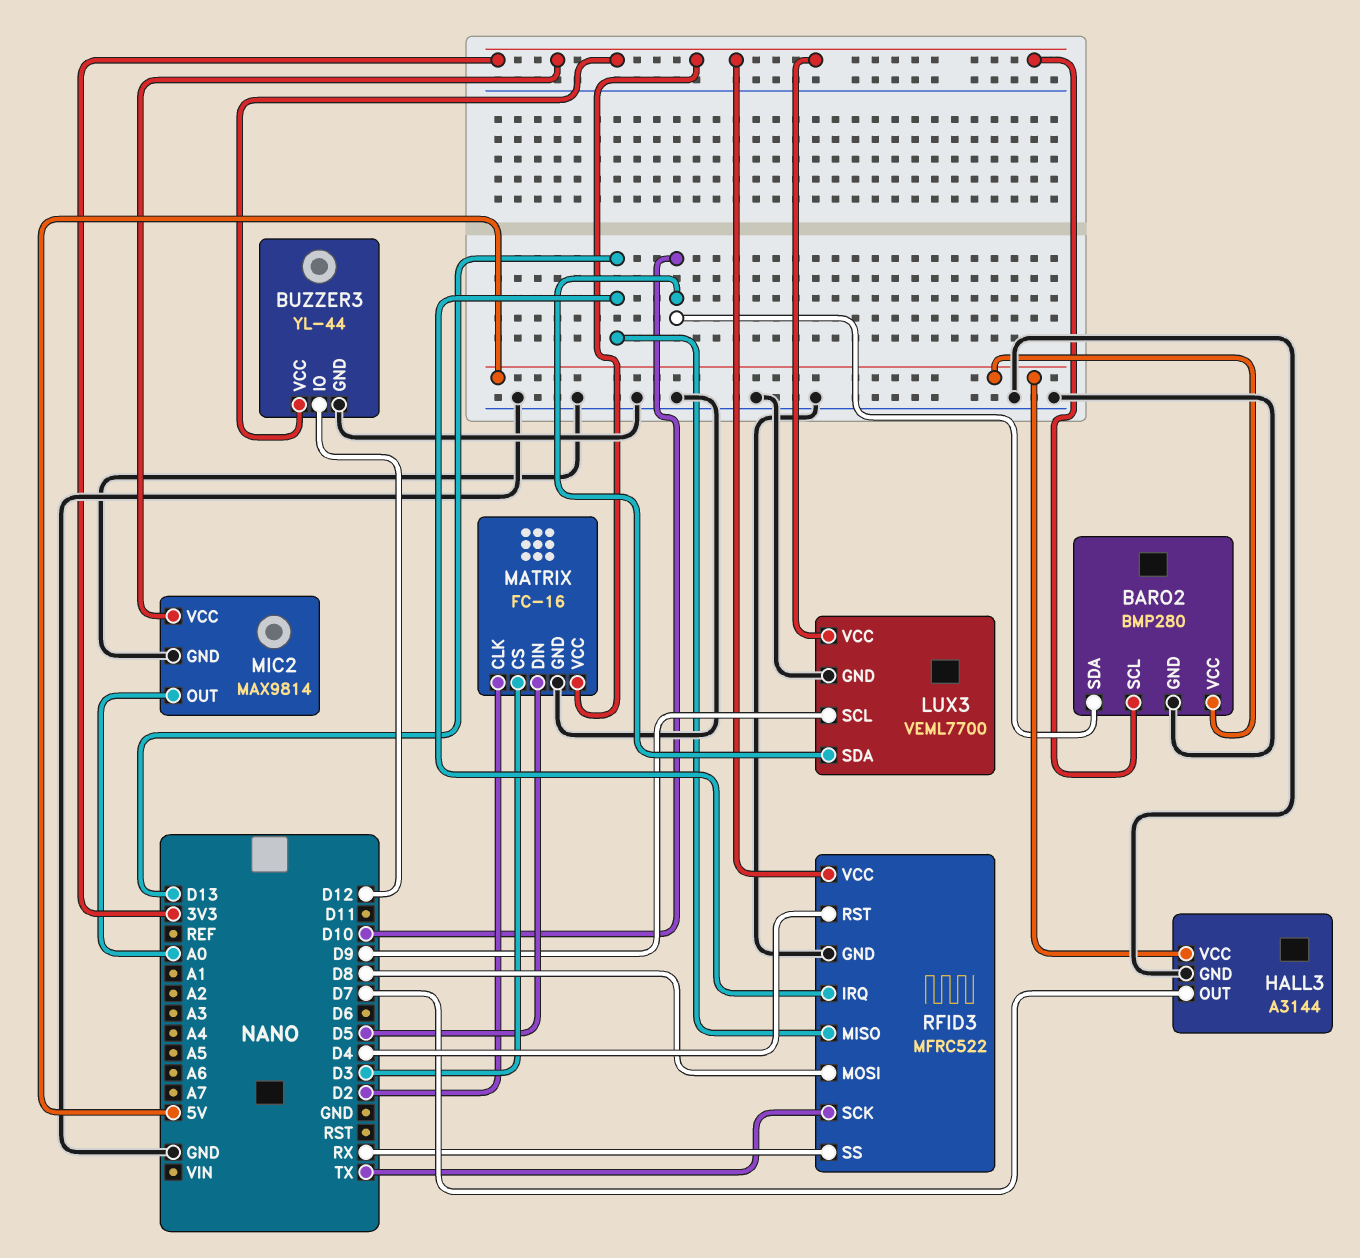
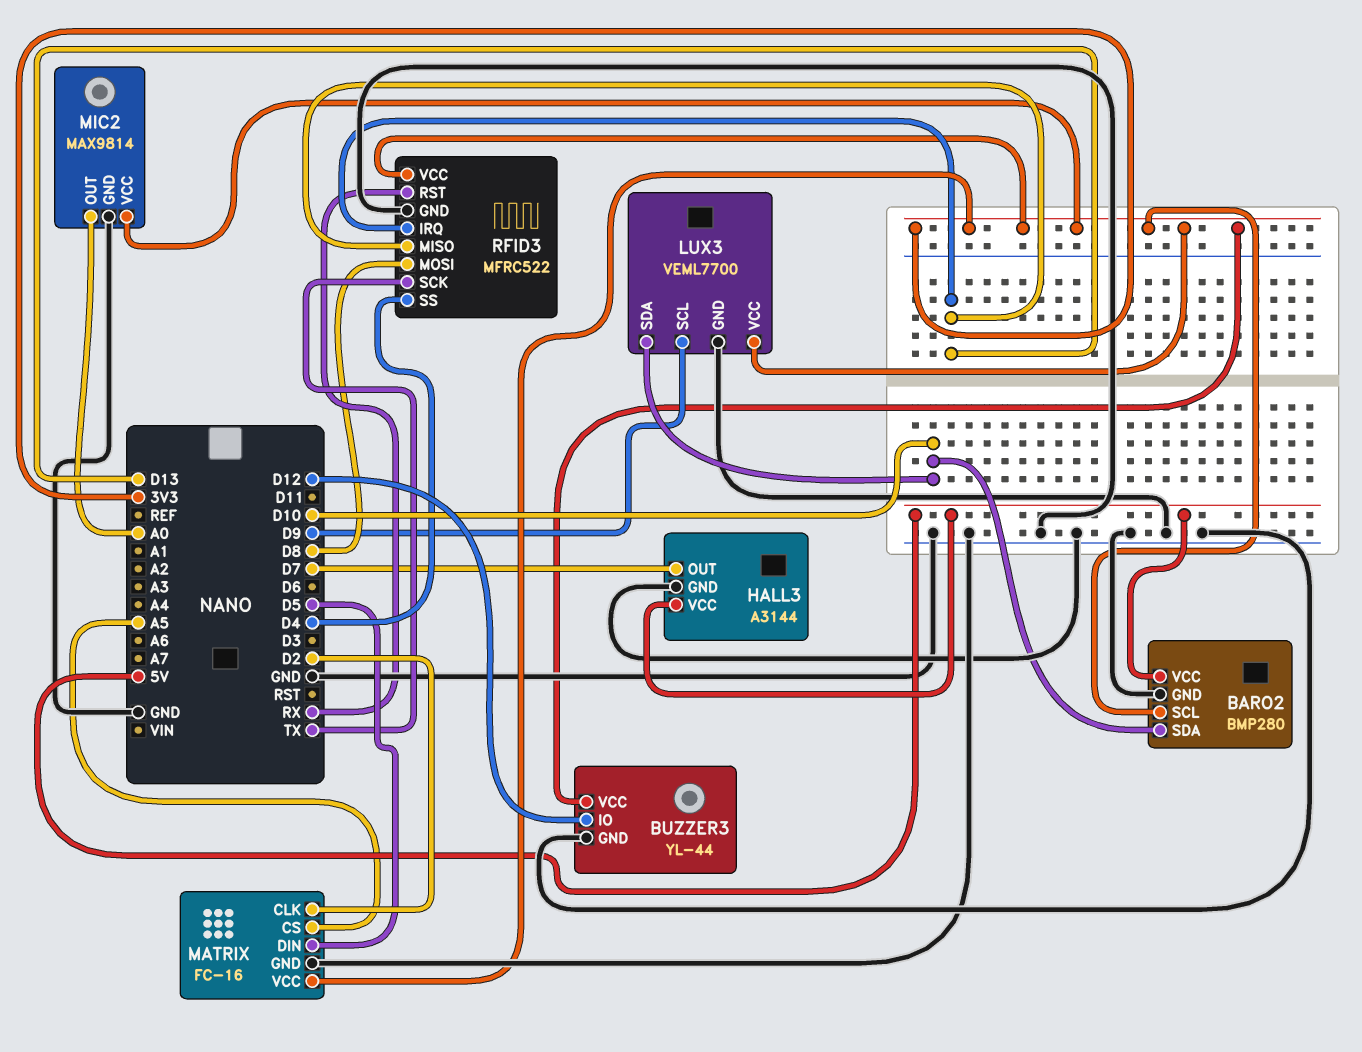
MATRIX pin CS: D3 -> A5
RFID3 pin RST: D4 -> RX
RFID3 pin SS: RX -> D4

